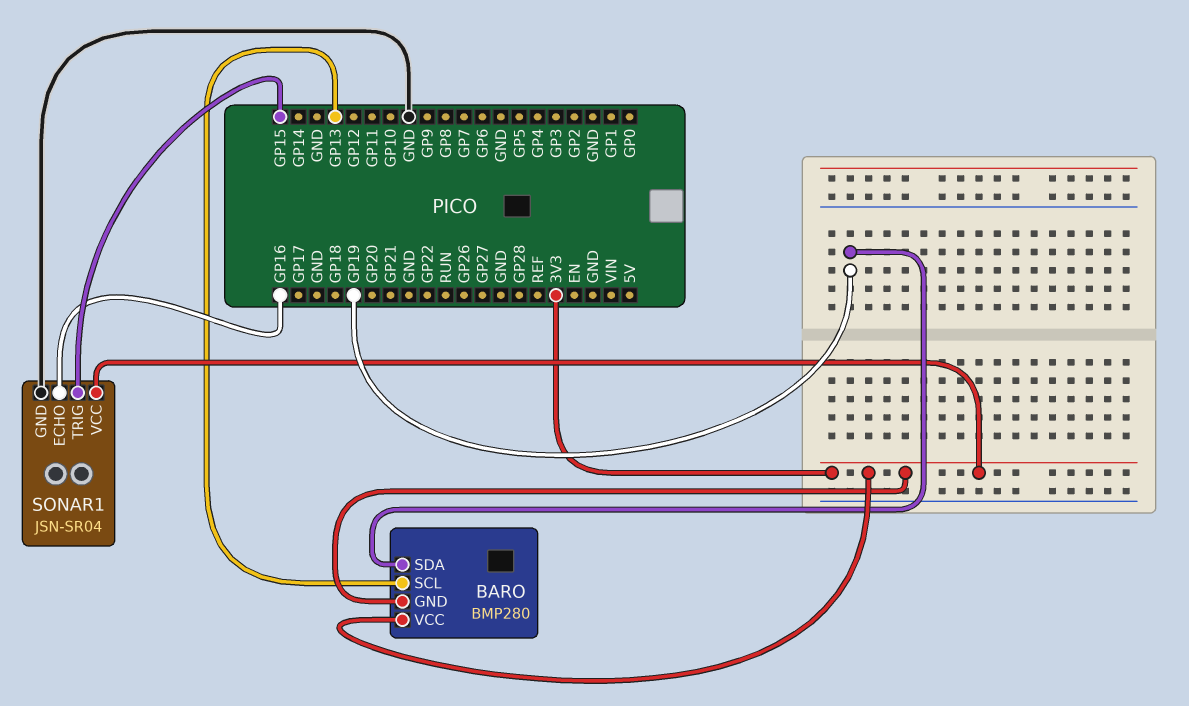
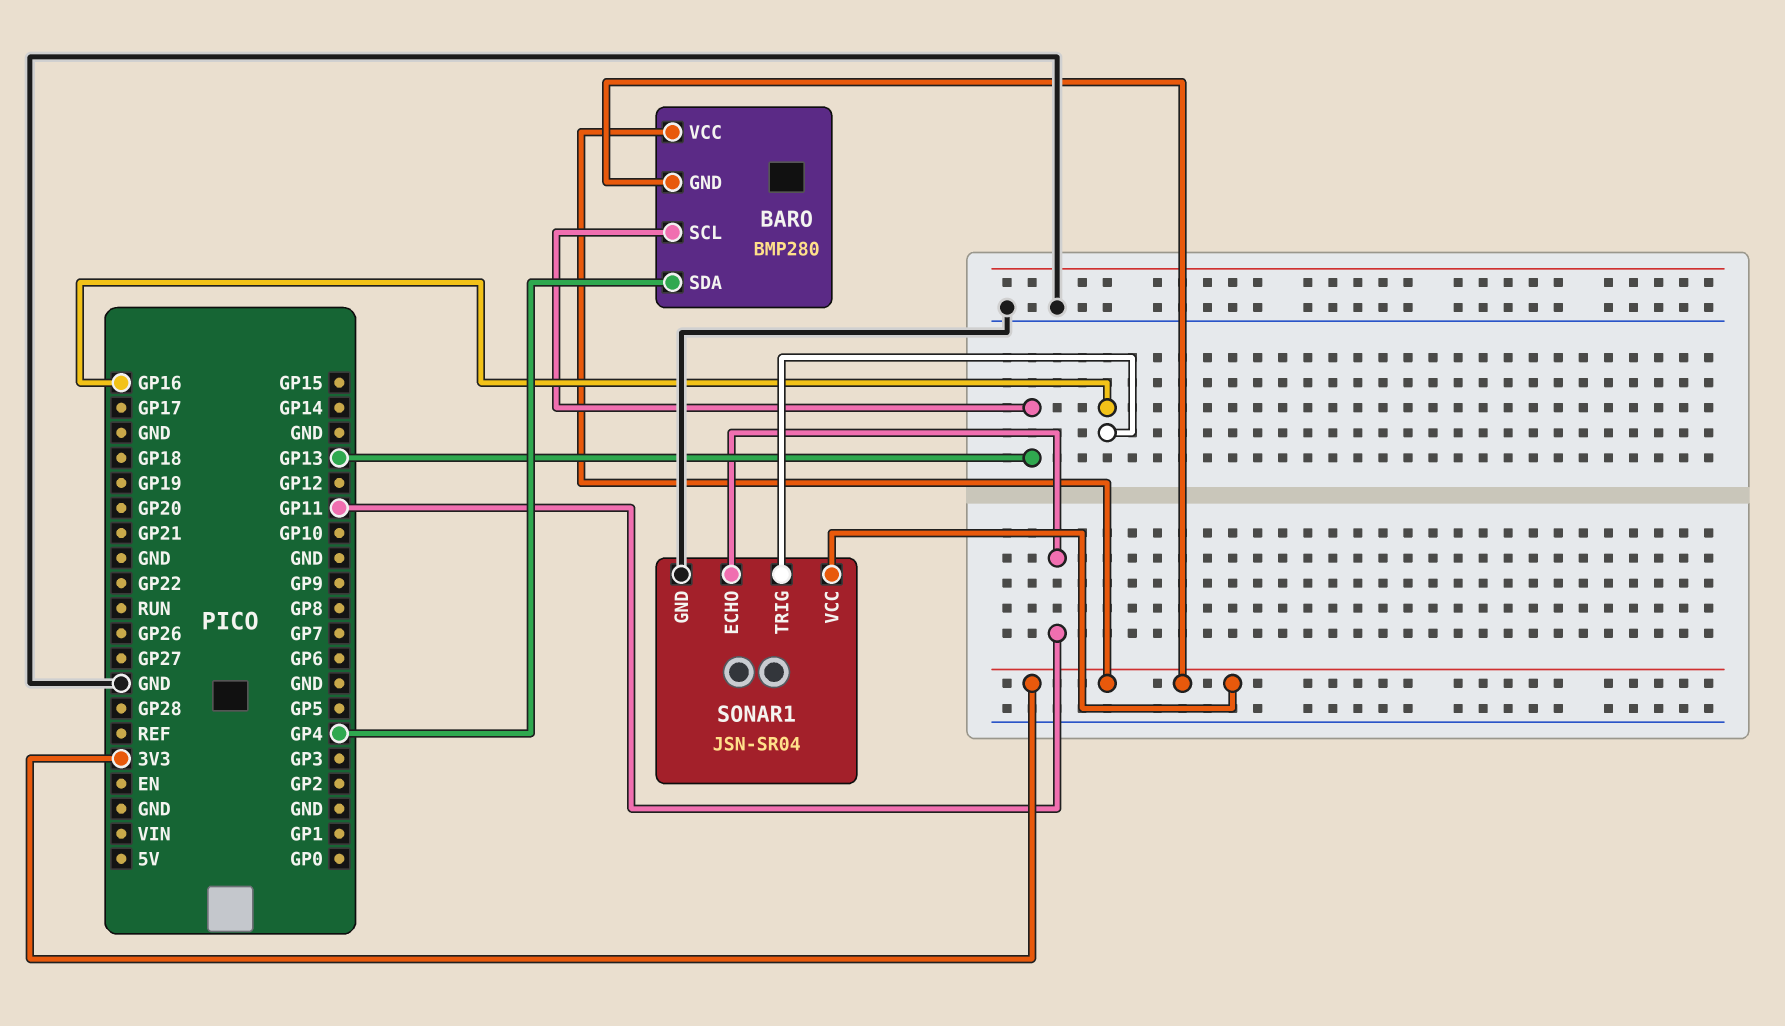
BARO pin SDA: GP19 -> GP4
SONAR1 pin ECHO: GP16 -> GP11
SONAR1 pin TRIG: GP15 -> GP16

